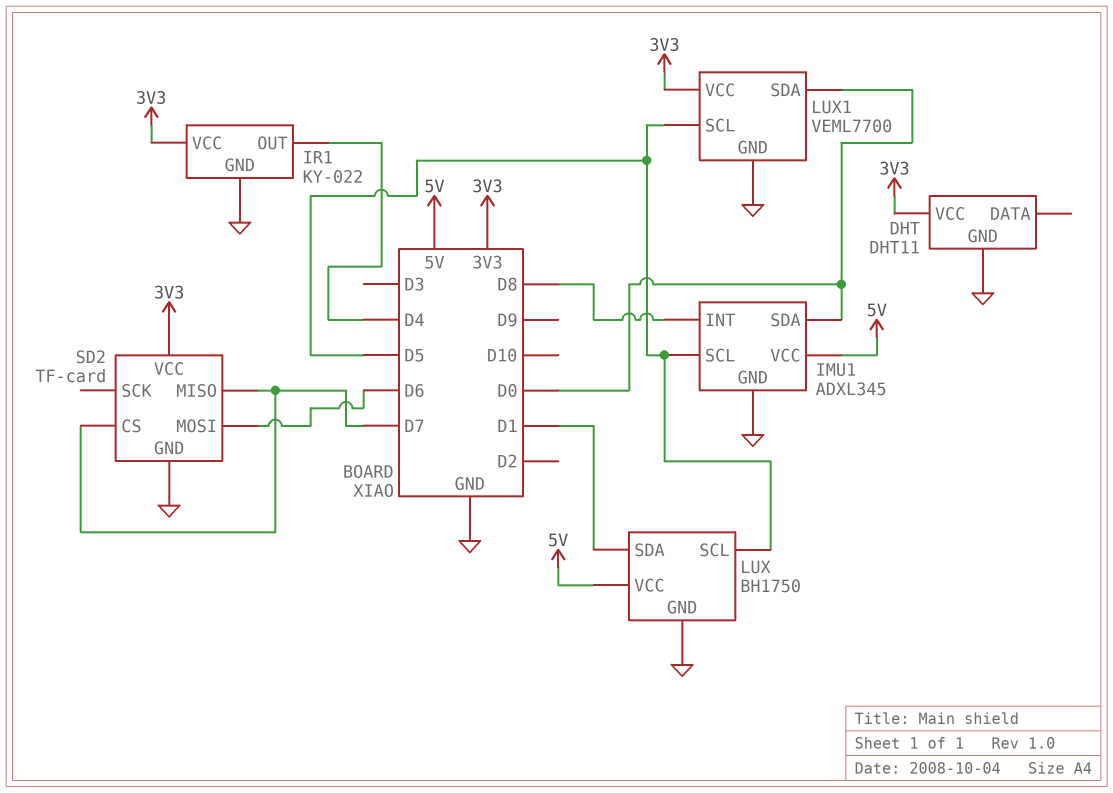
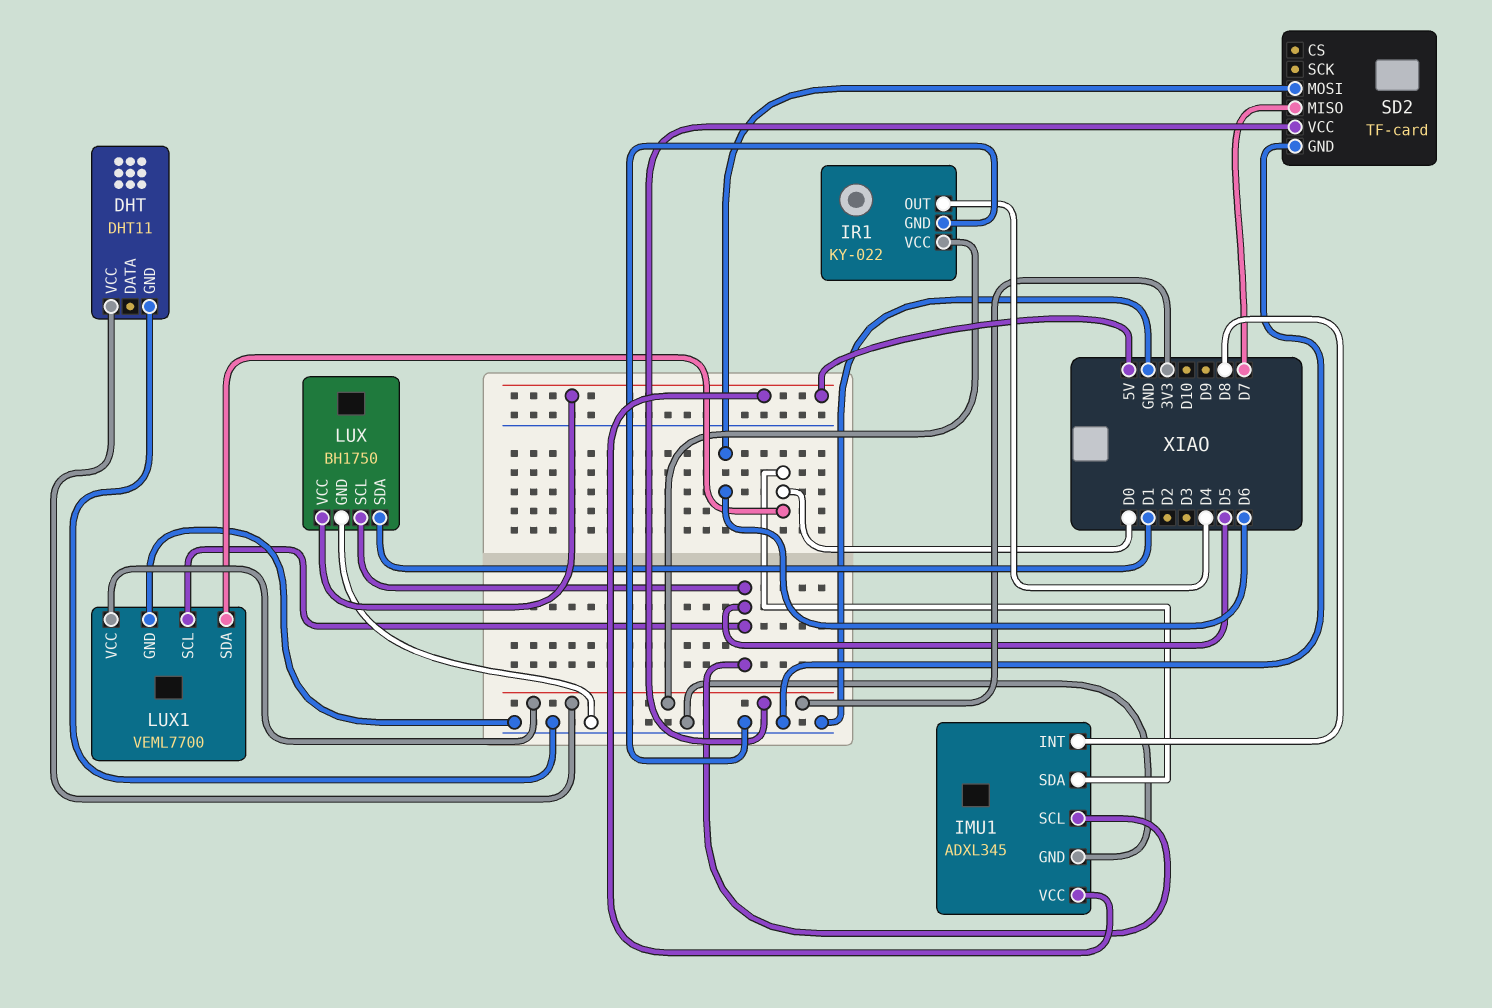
SD2 pin CS: D7 -> none

